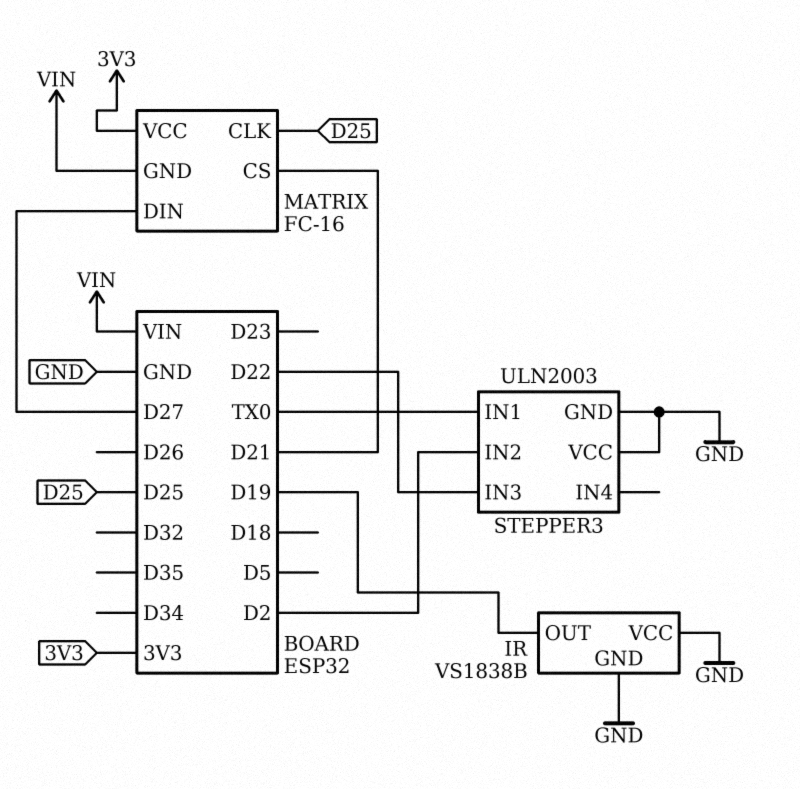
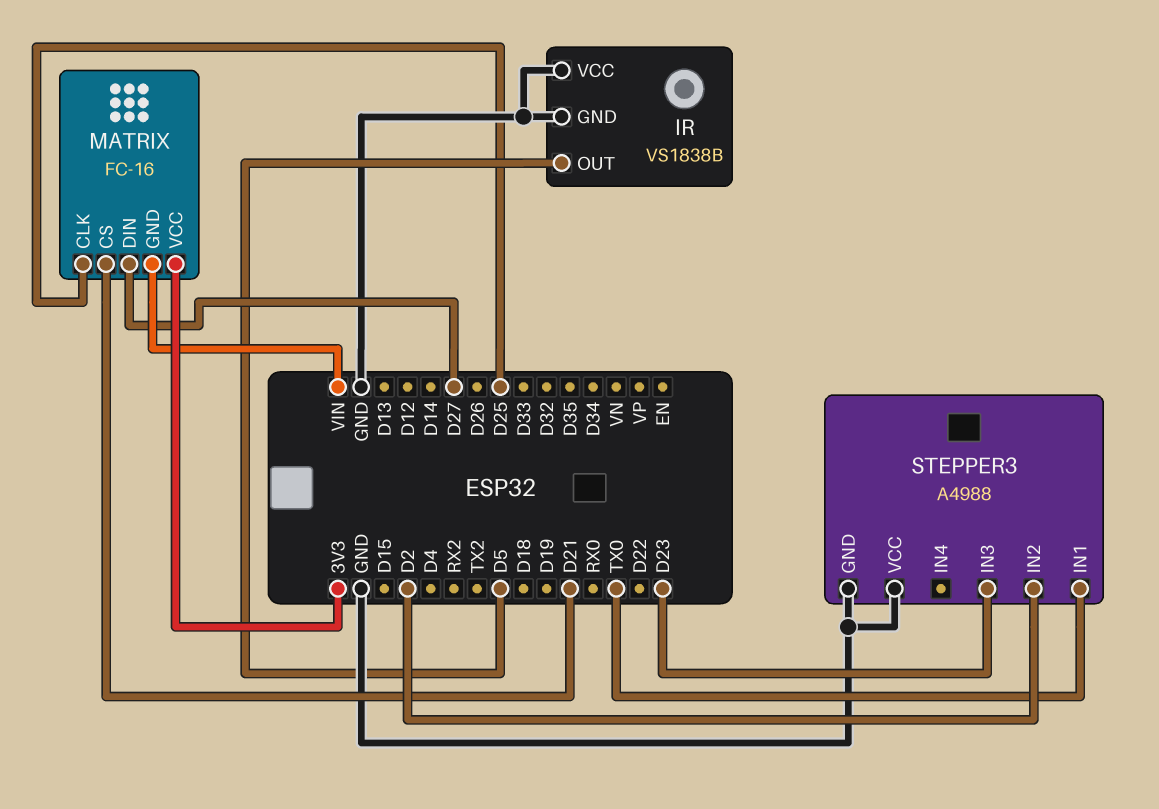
IR pin OUT: D19 -> D5
STEPPER3: ULN2003 -> A4988
STEPPER3 pin IN3: D22 -> D23

